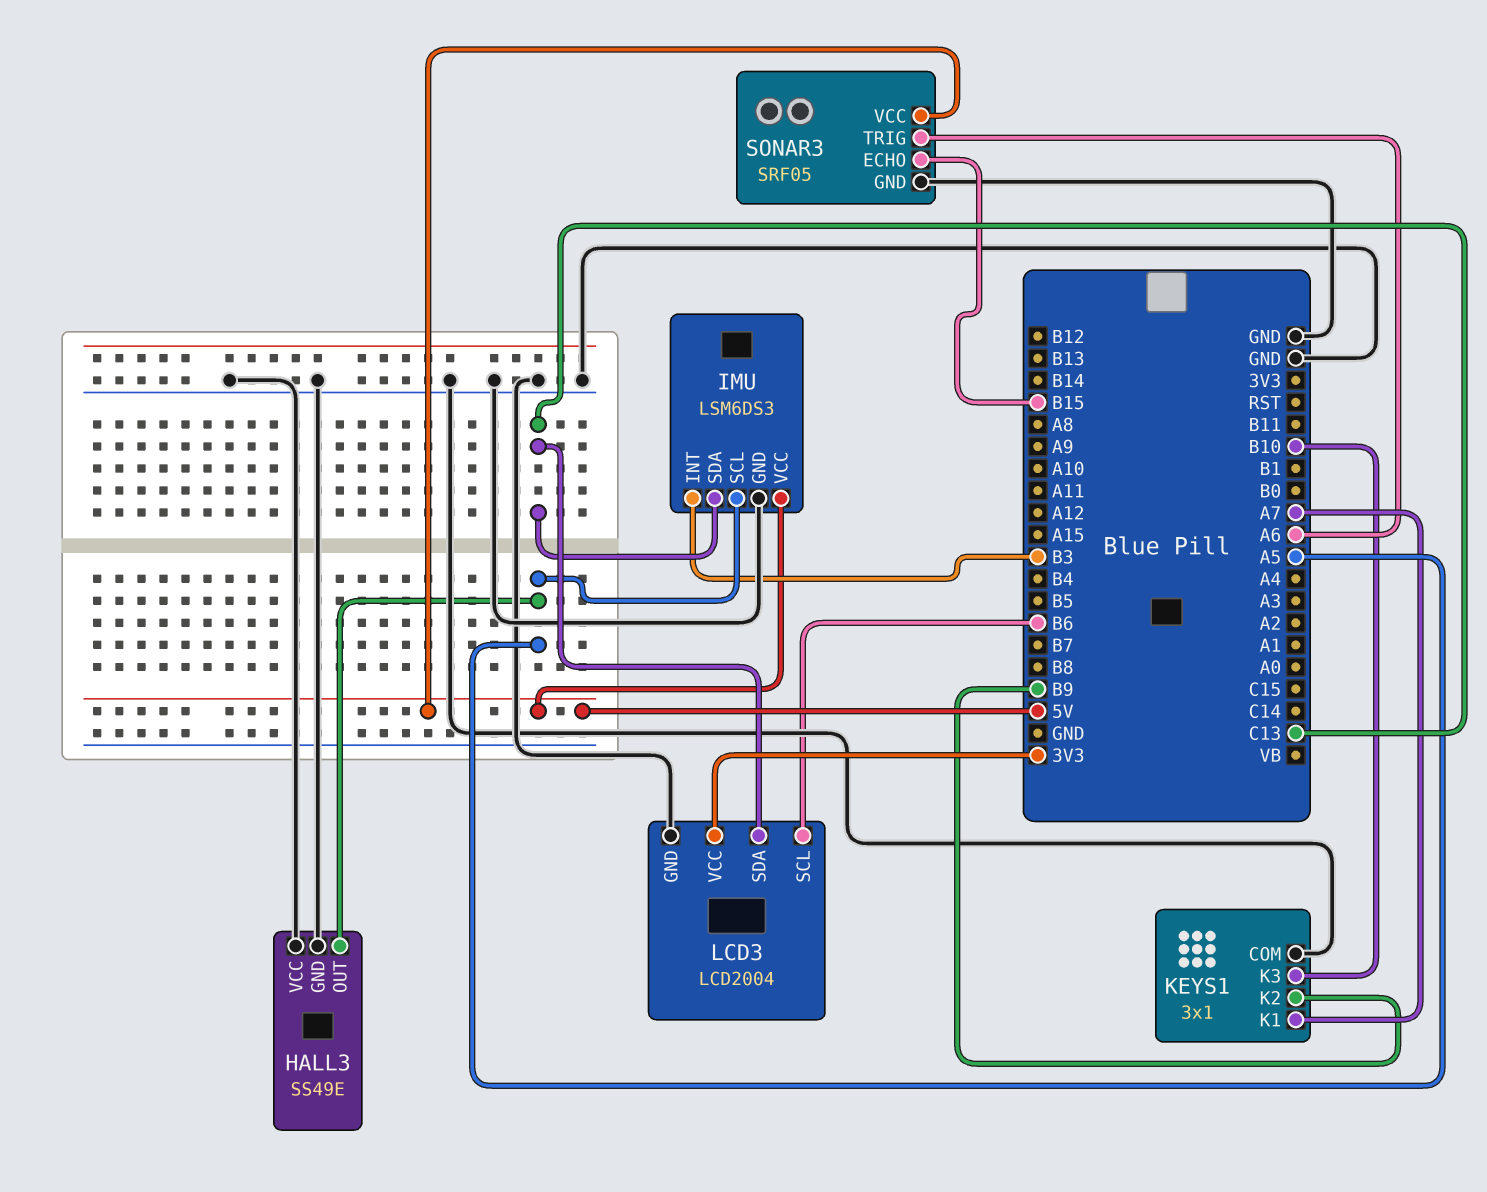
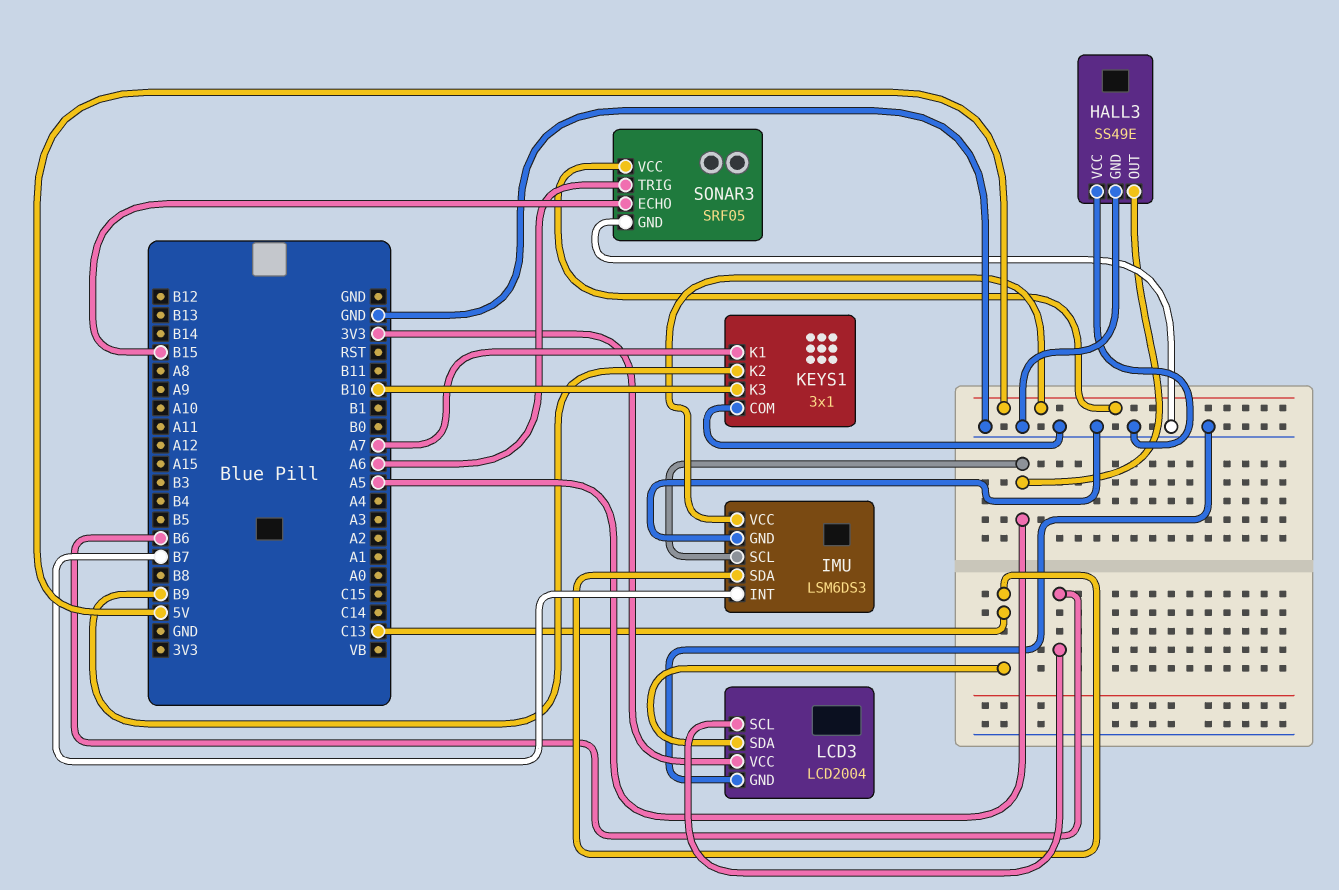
IMU pin INT: B3 -> B7

